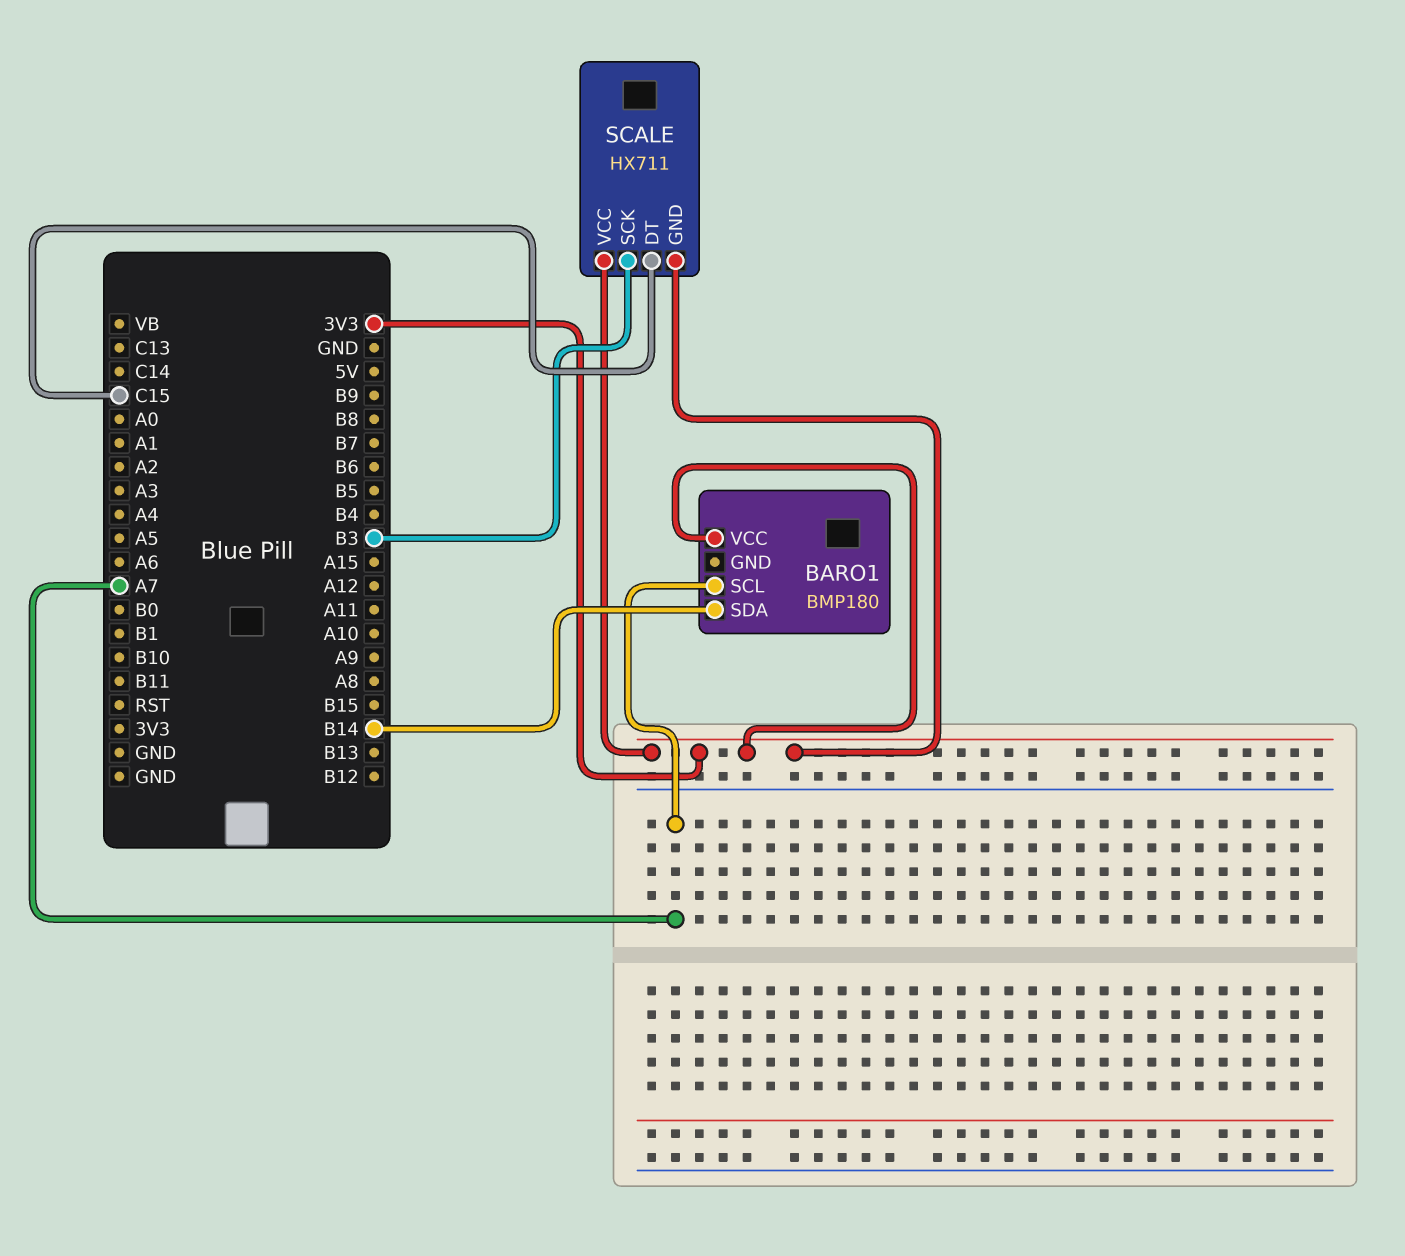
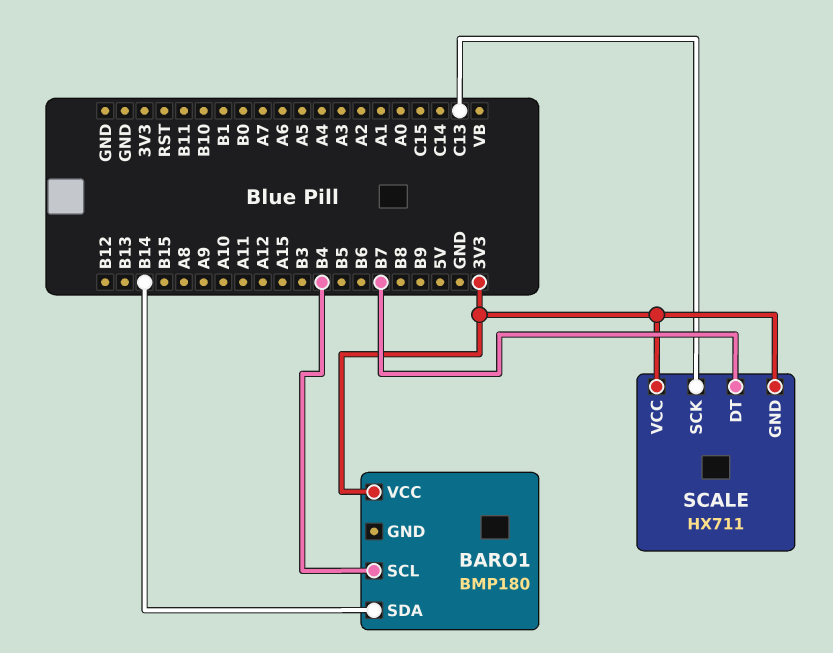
BARO1 pin SCL: A7 -> B4
SCALE pin DT: C15 -> B7
SCALE pin SCK: B3 -> C13

